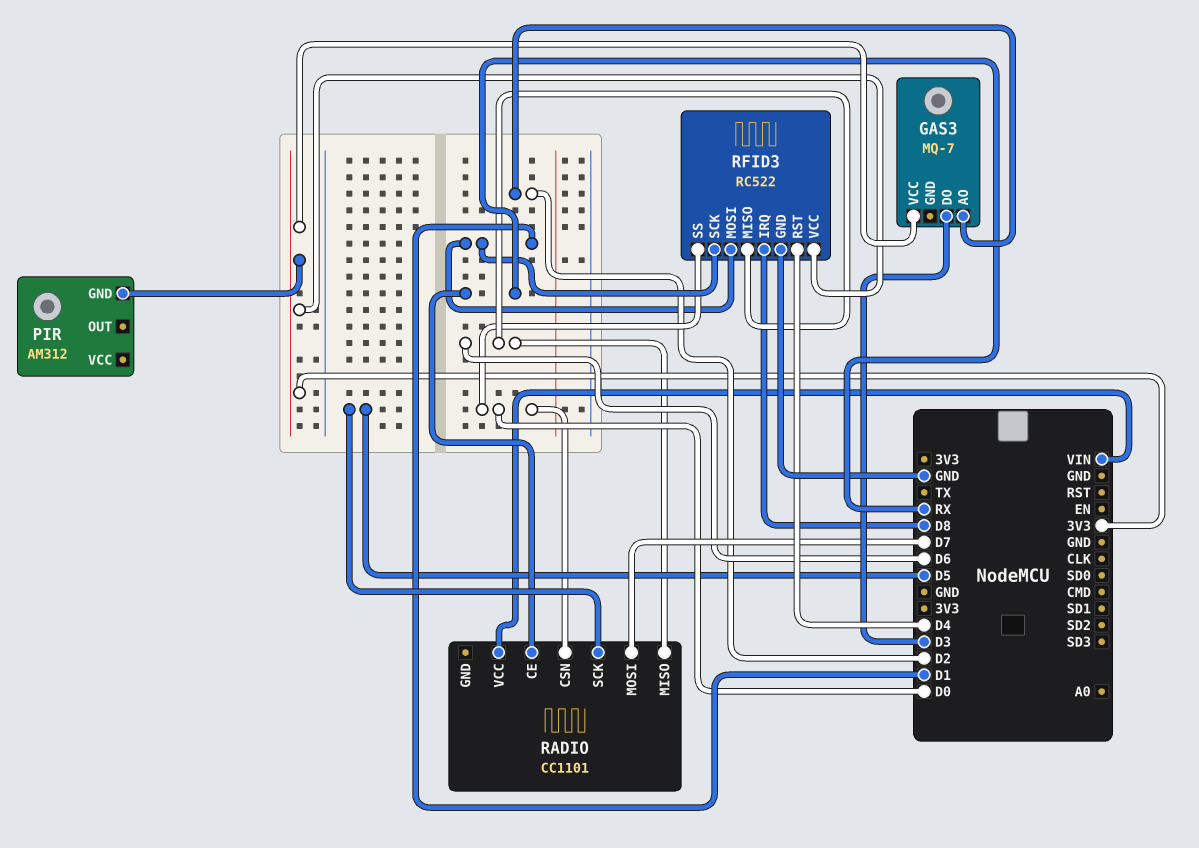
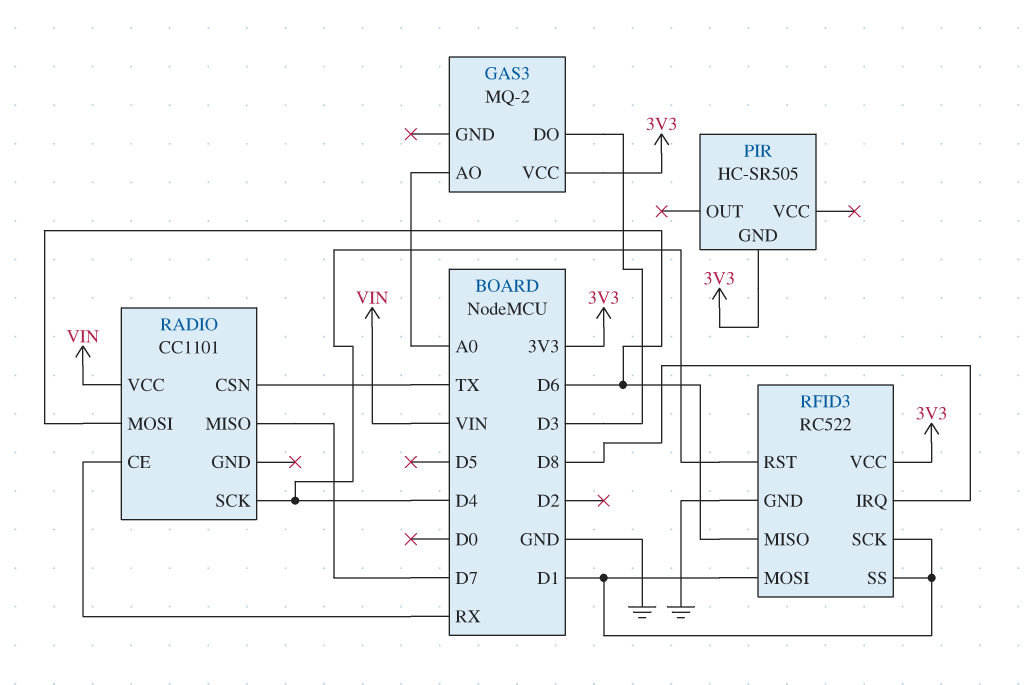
GAS3: MQ-7 -> MQ-2
GAS3 pin AO: D2 -> A0
PIR: AM312 -> HC-SR505
RADIO pin CSN: D0 -> TX
RADIO pin MISO: D6 -> D7
RADIO pin MOSI: D7 -> D6
RADIO pin SCK: D5 -> D4
RFID3 pin SS: D0 -> D1

